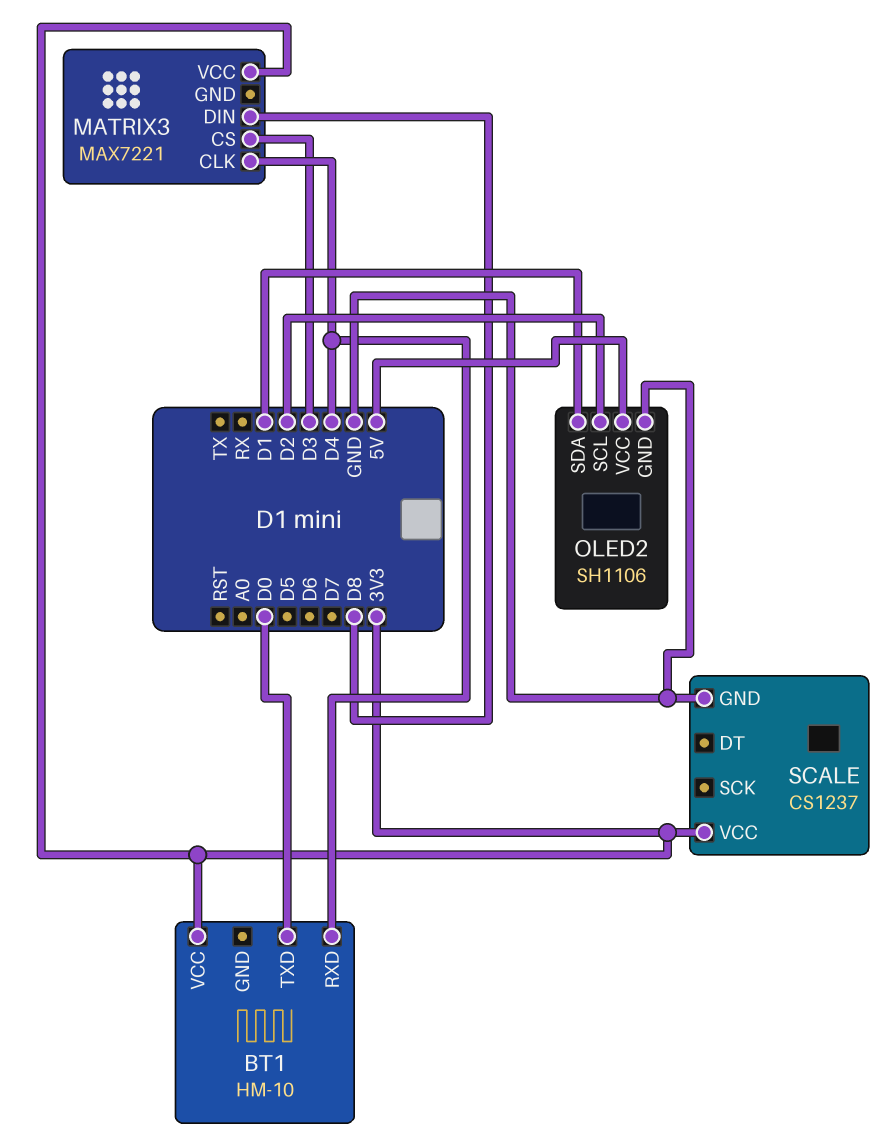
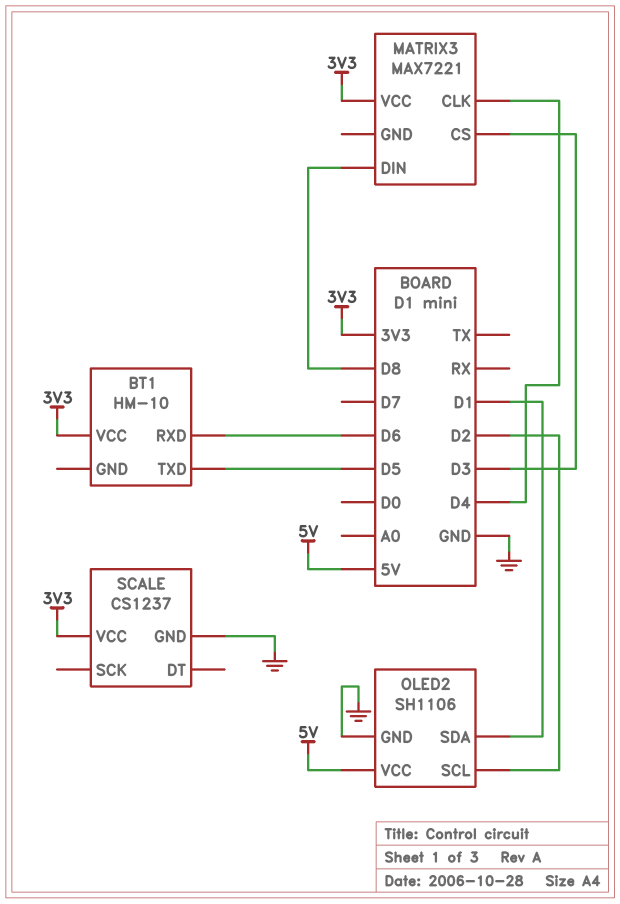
BT1 pin RXD: D4 -> D6
BT1 pin TXD: D0 -> D5

